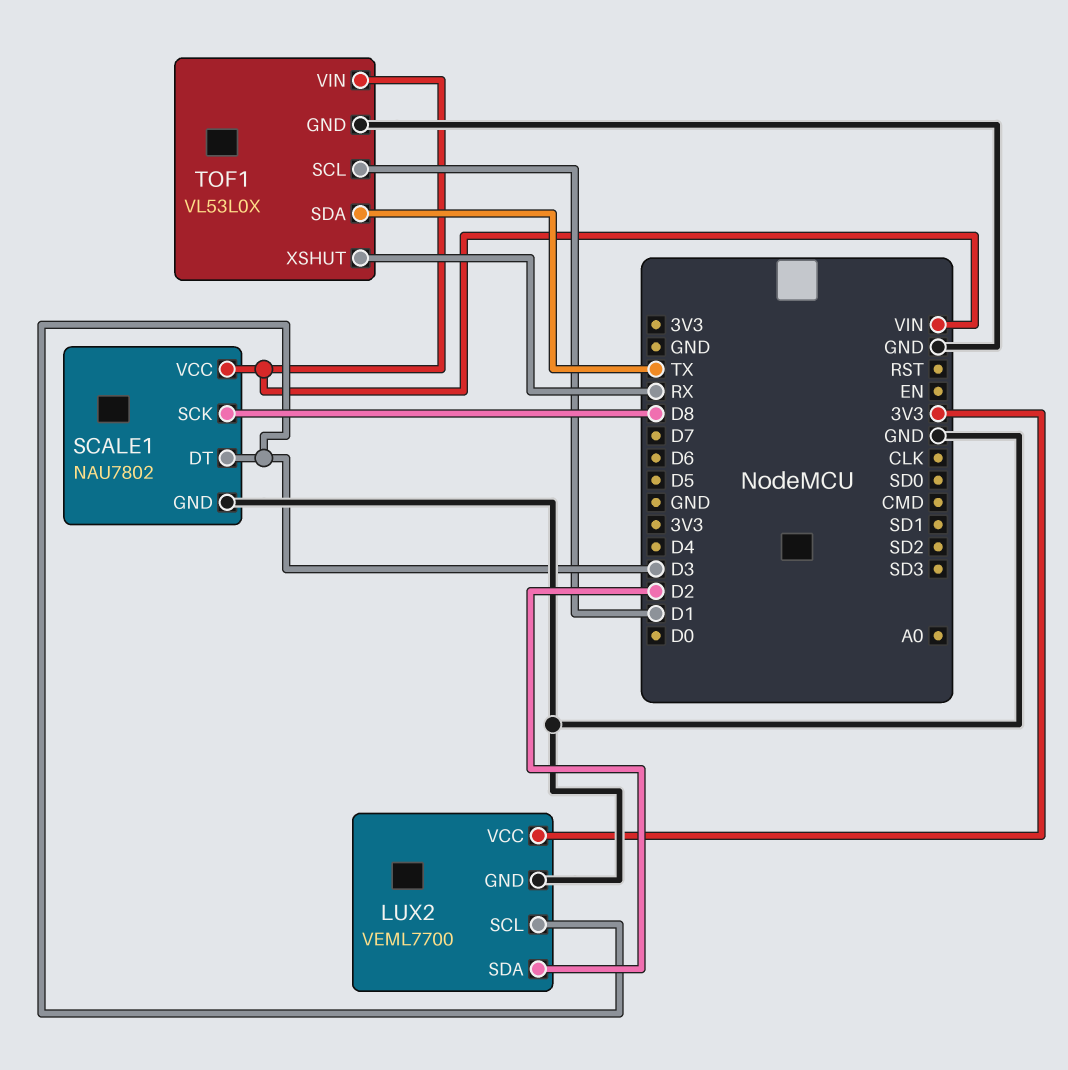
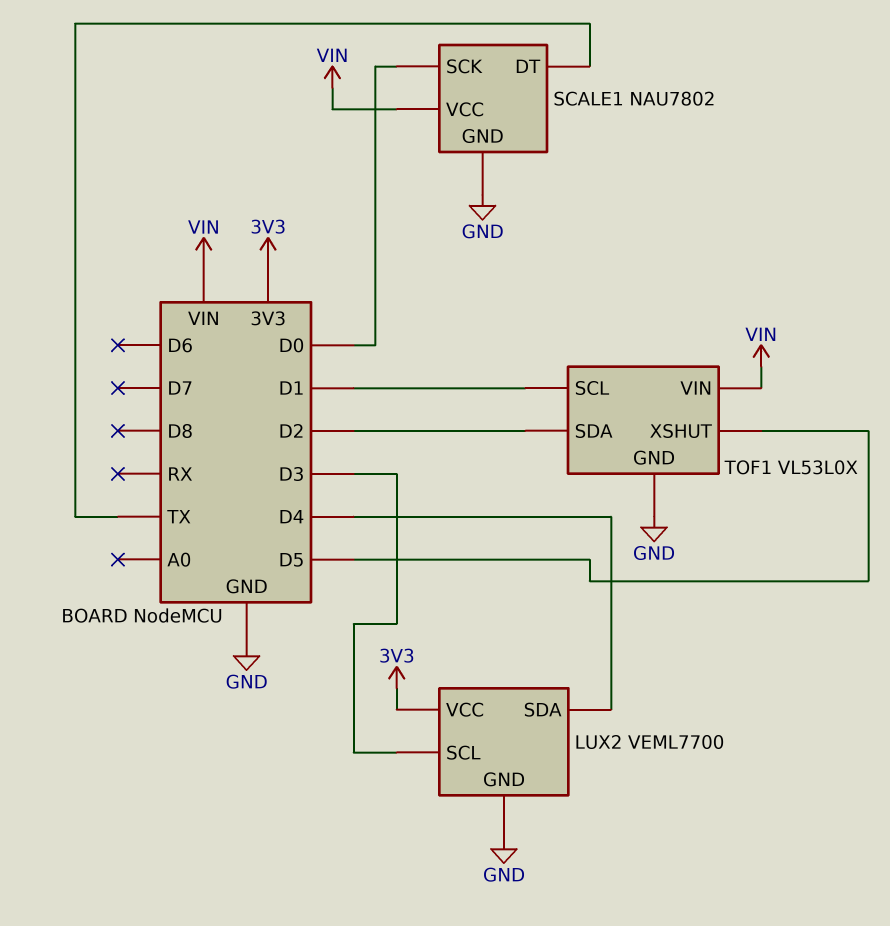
LUX2 pin SDA: D2 -> D4
SCALE1 pin DT: D3 -> TX
SCALE1 pin SCK: D8 -> D0
TOF1 pin SDA: TX -> D2
TOF1 pin XSHUT: RX -> D5

